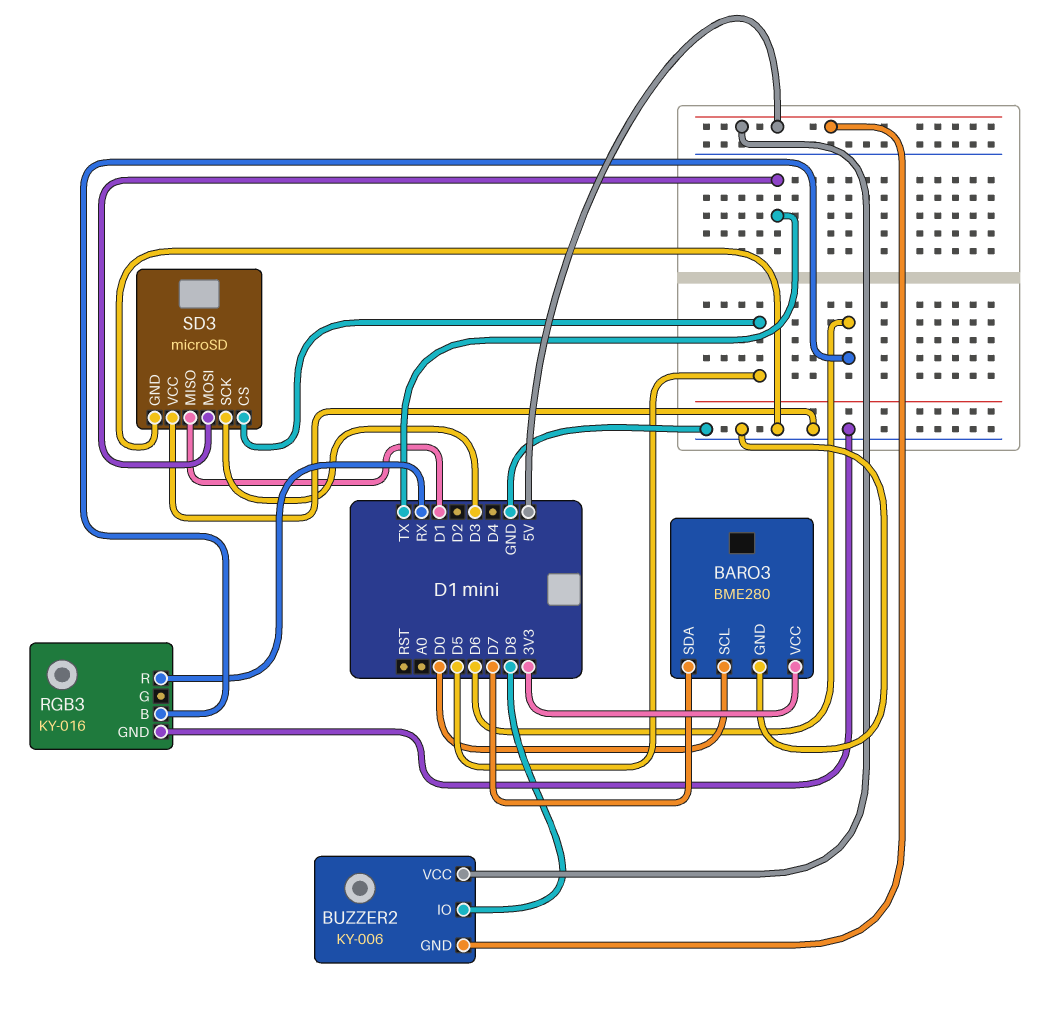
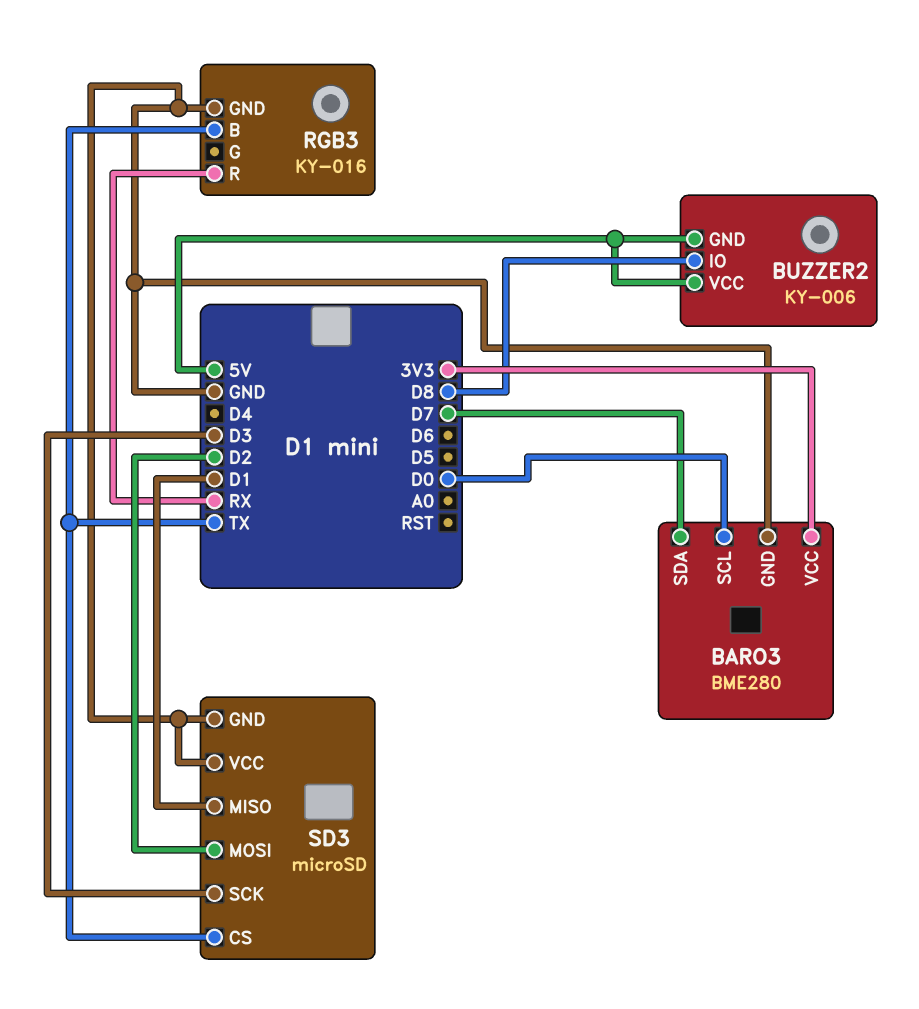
RGB3 pin B: D6 -> TX
SD3 pin CS: D5 -> TX
SD3 pin MOSI: TX -> D2

